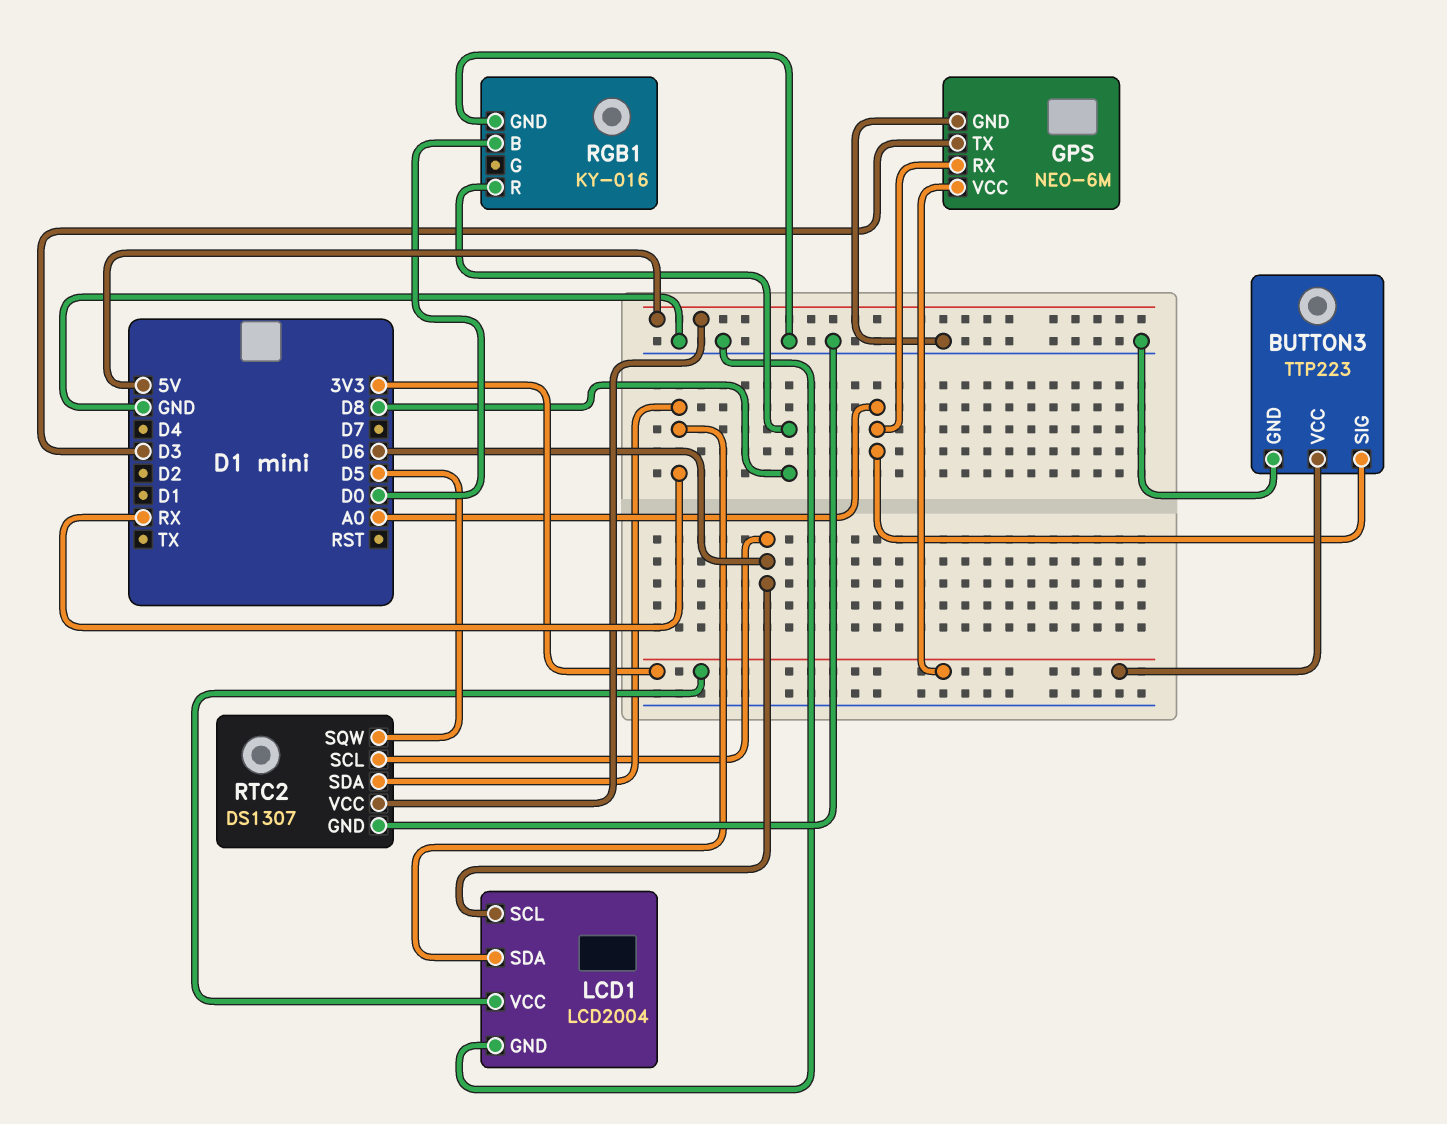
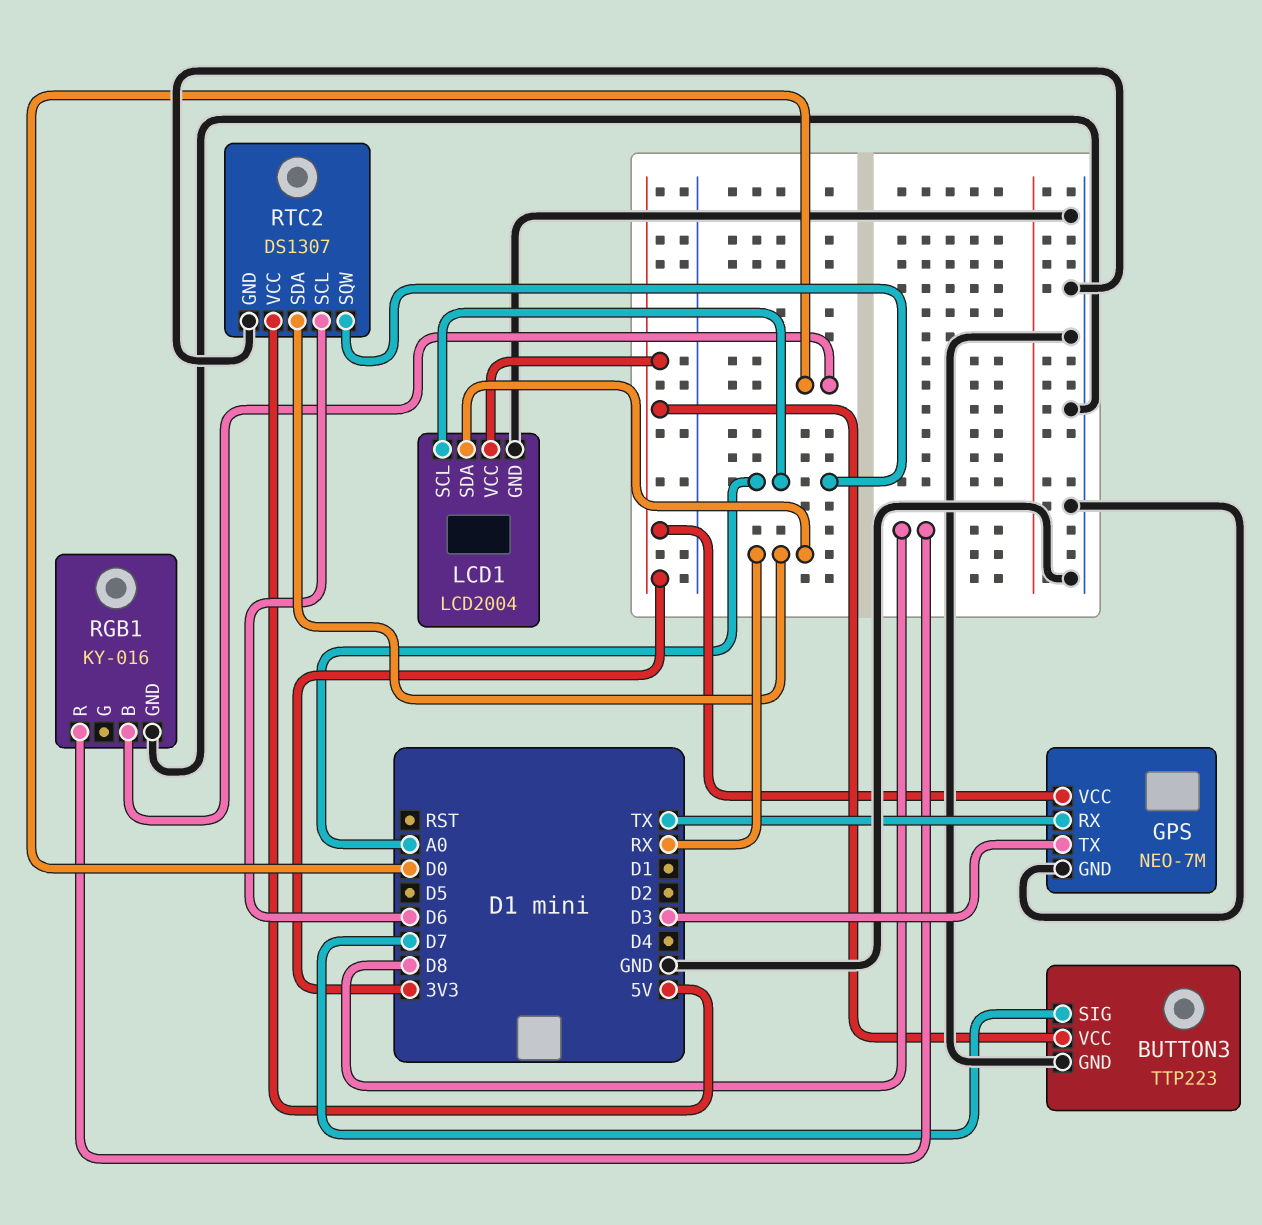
BUTTON3 pin SIG: A0 -> D7
GPS: NEO-6M -> NEO-7M
GPS pin RX: A0 -> TX
LCD1 pin SCL: D6 -> A0
RTC2 pin SQW: D5 -> A0

